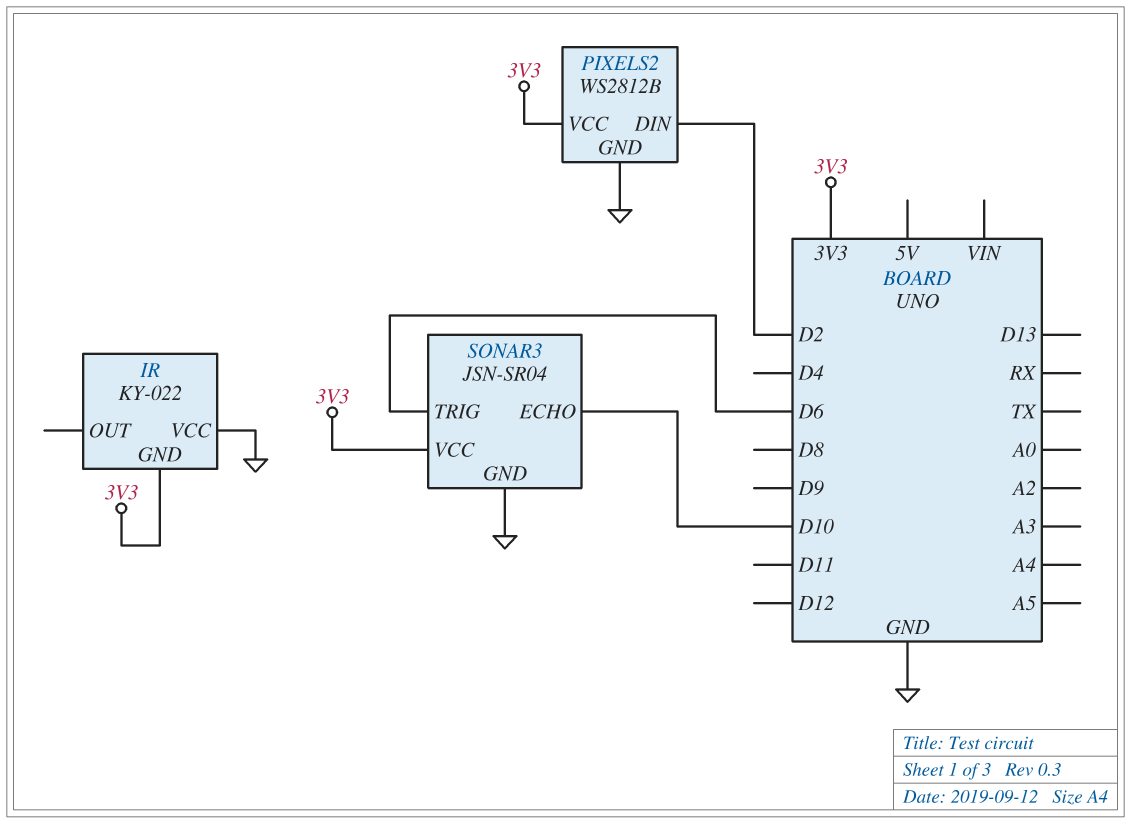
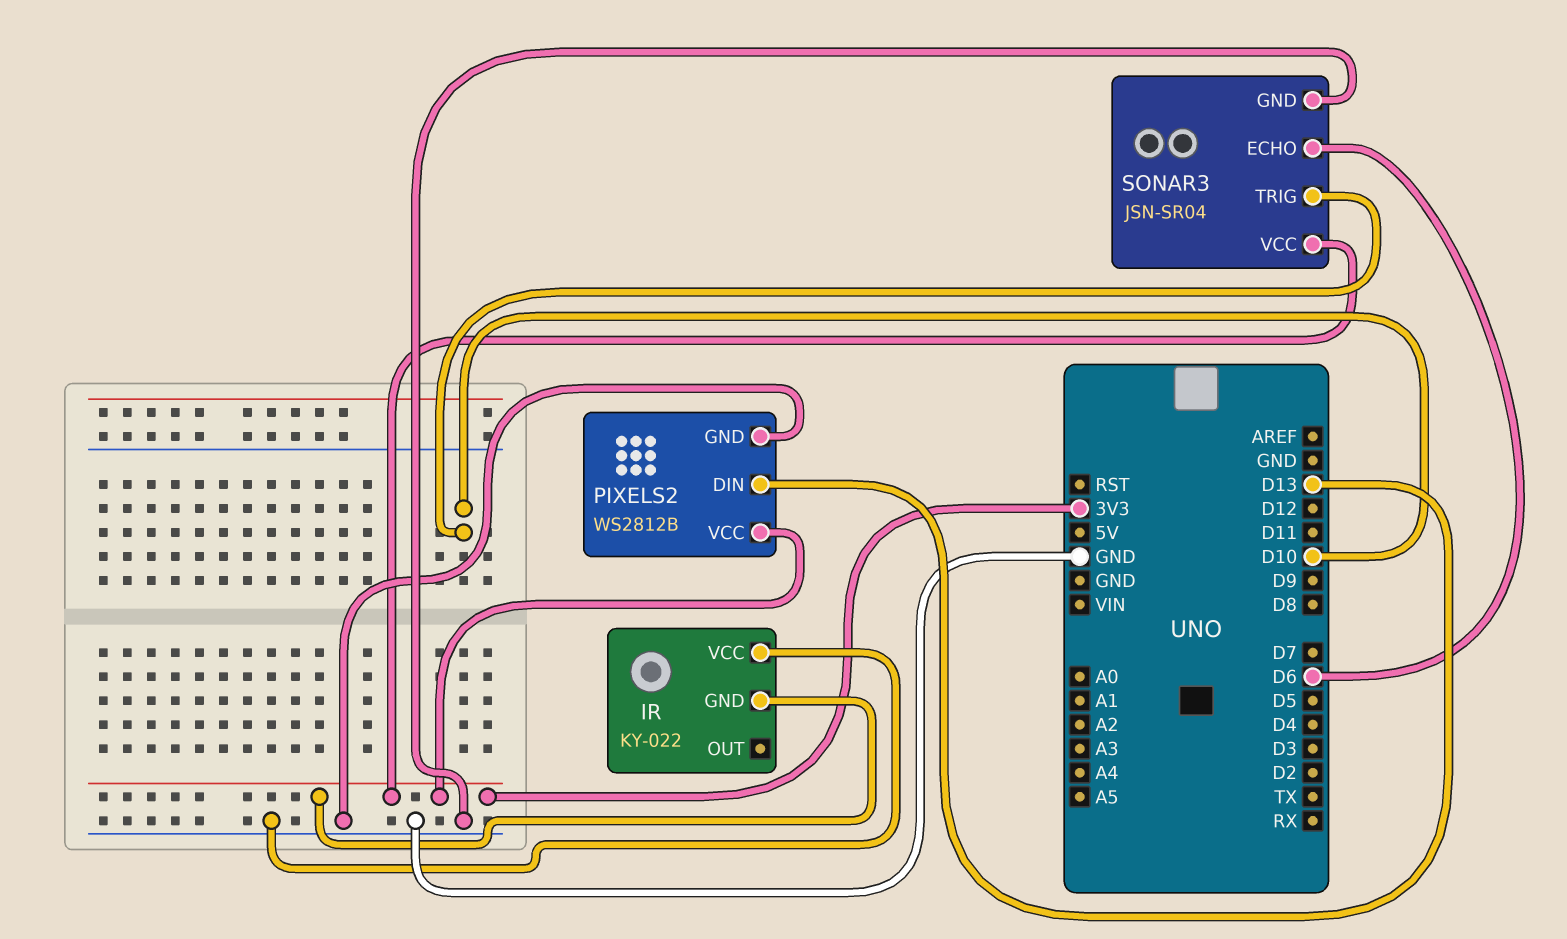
PIXELS2 pin DIN: D2 -> D13
SONAR3 pin ECHO: D10 -> D6
SONAR3 pin TRIG: D6 -> D10

